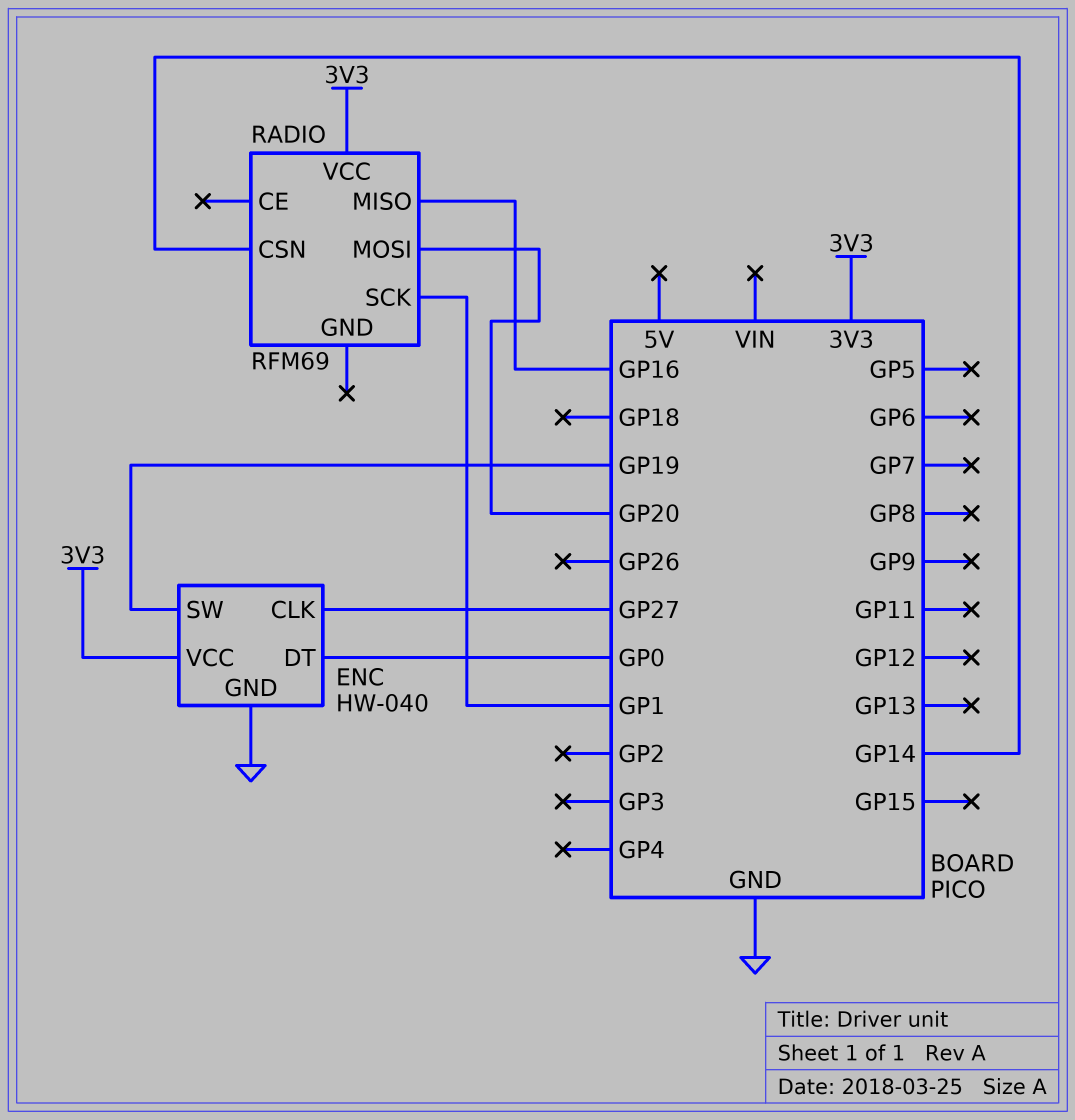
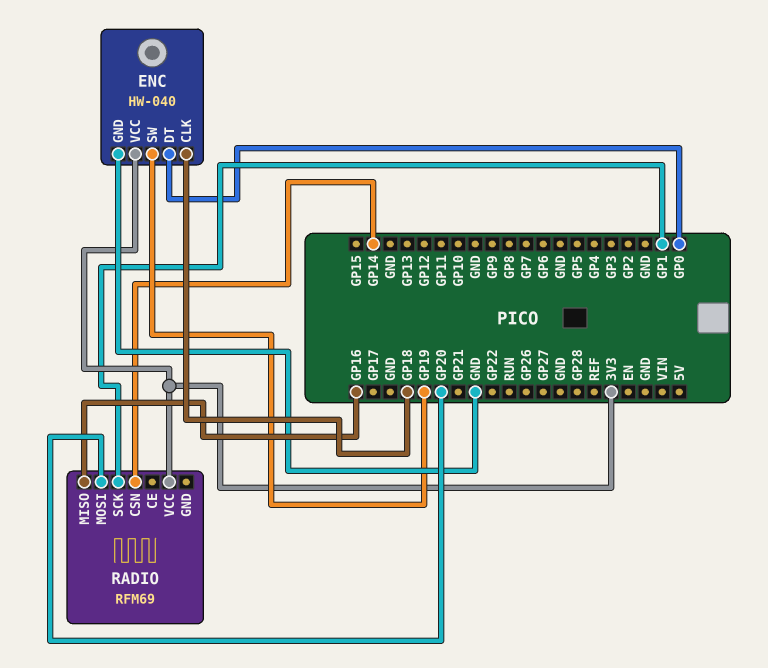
ENC pin CLK: GP27 -> GP18

